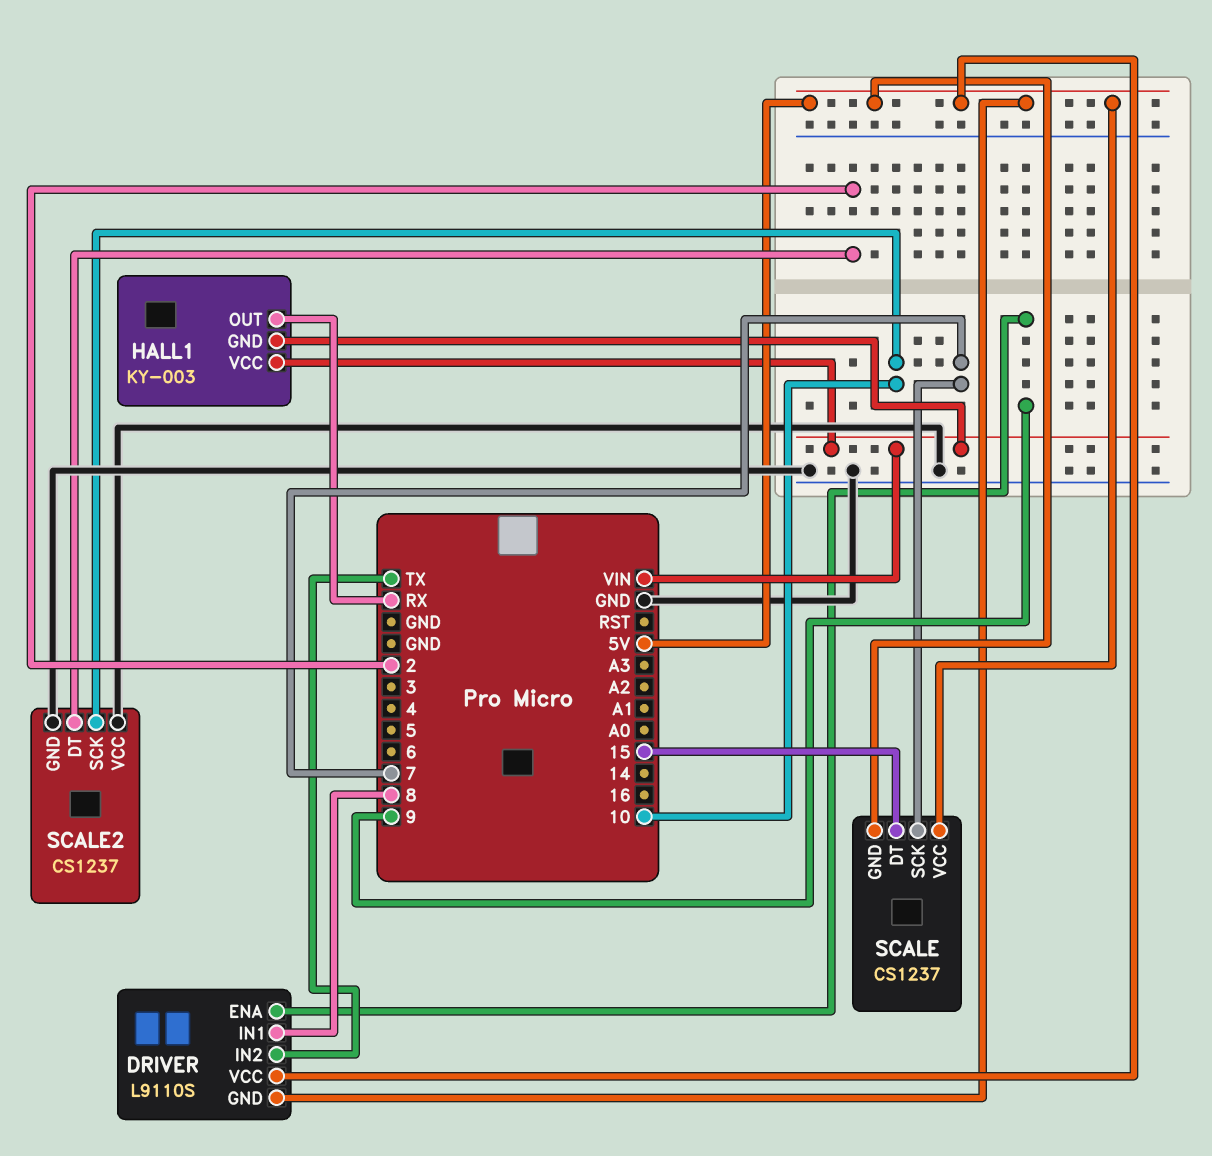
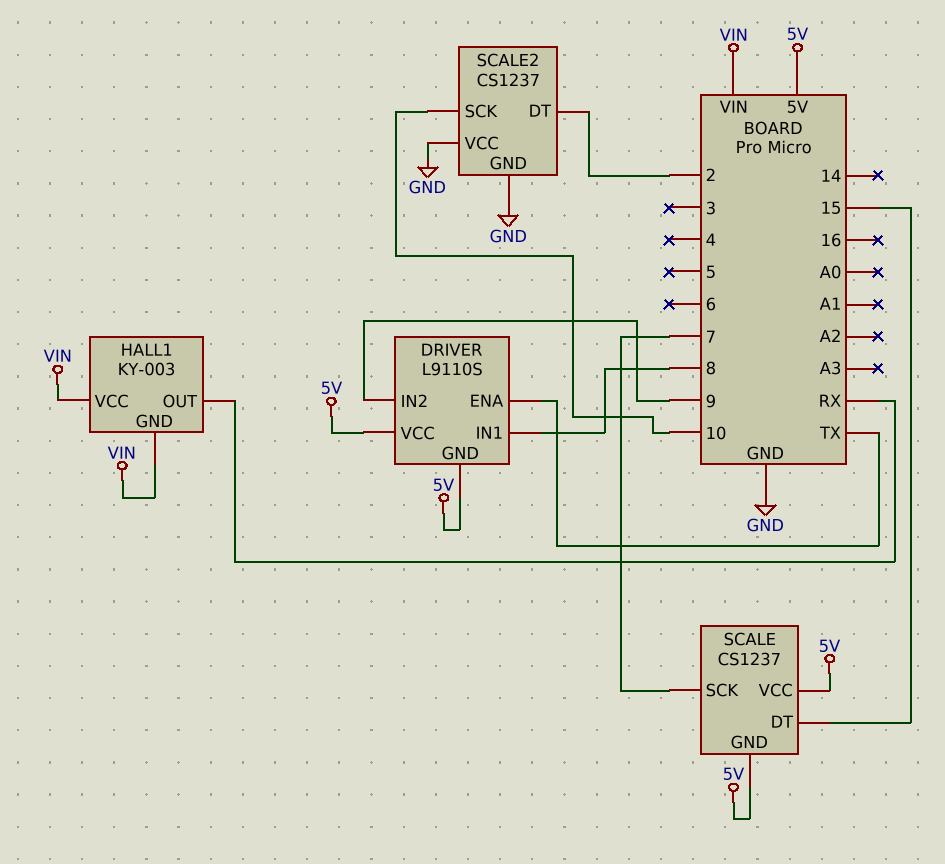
DRIVER pin ENA: 9 -> TX
DRIVER pin IN2: TX -> 9

